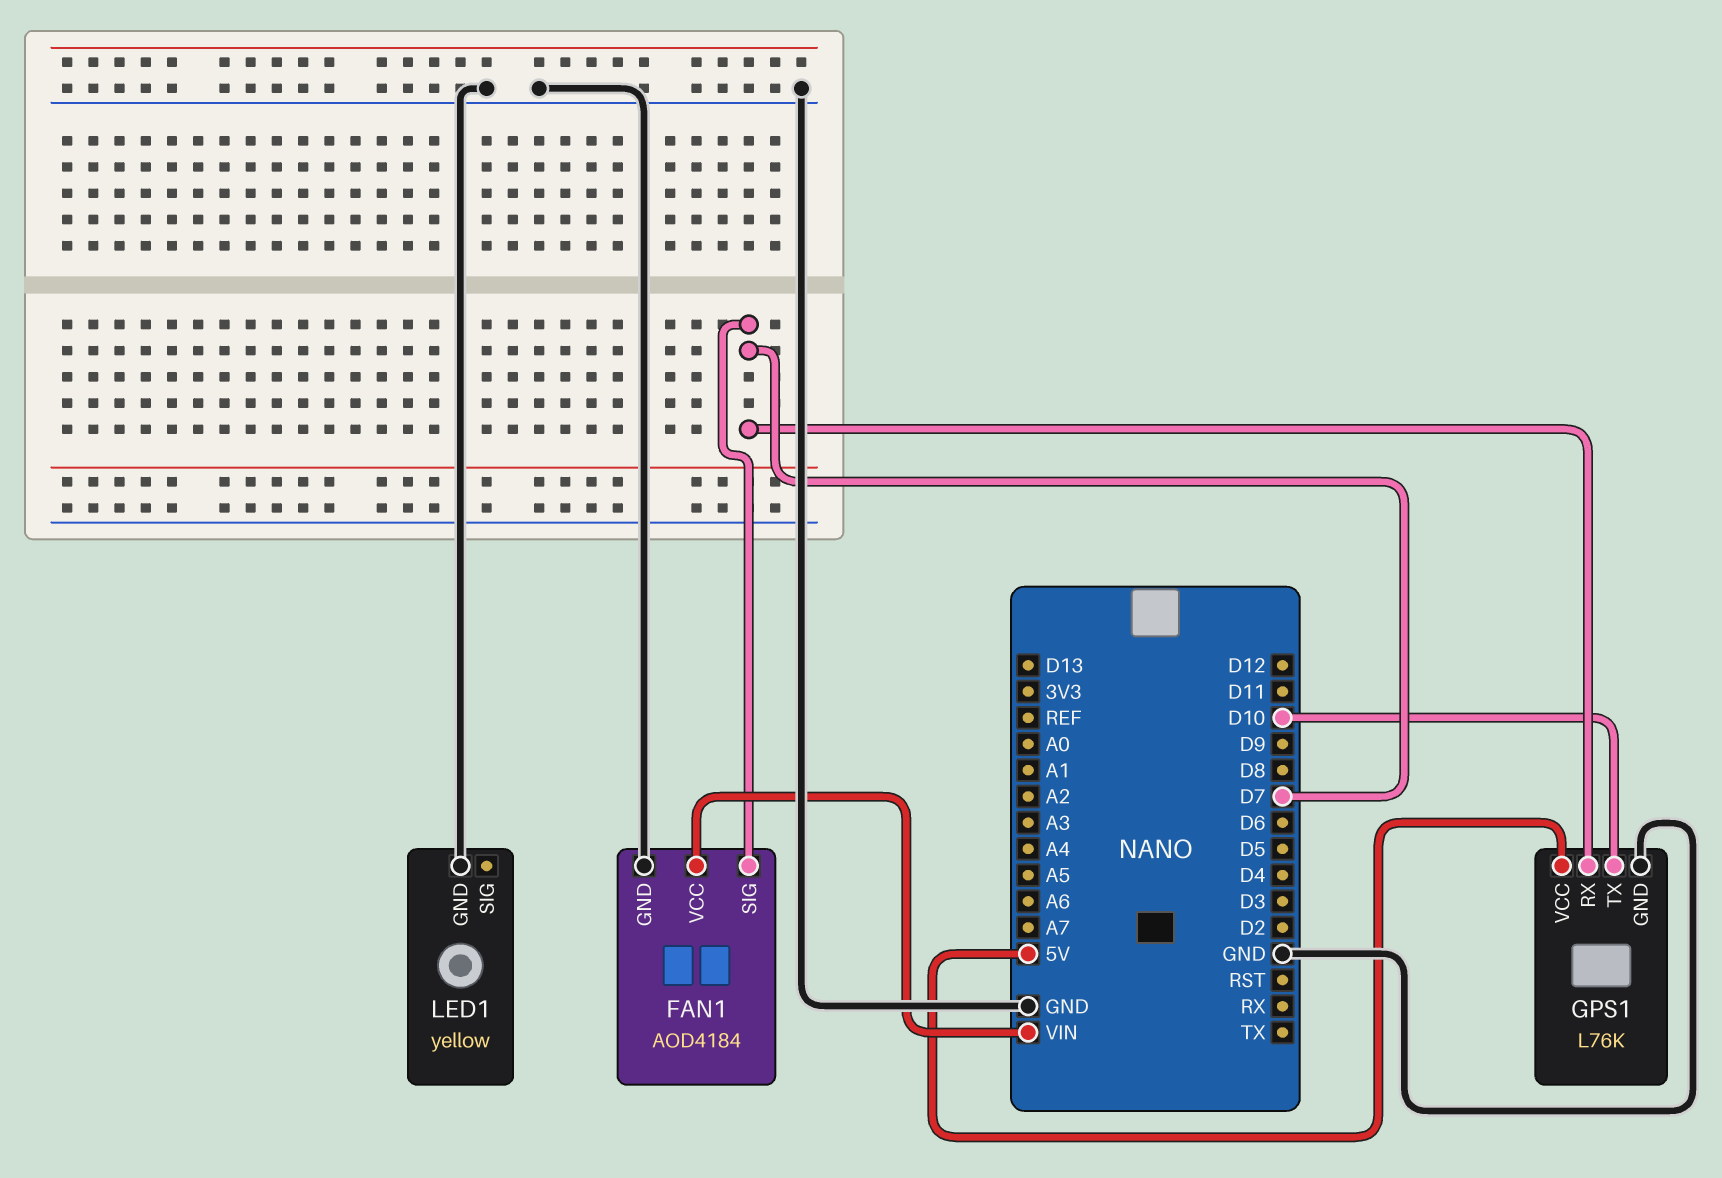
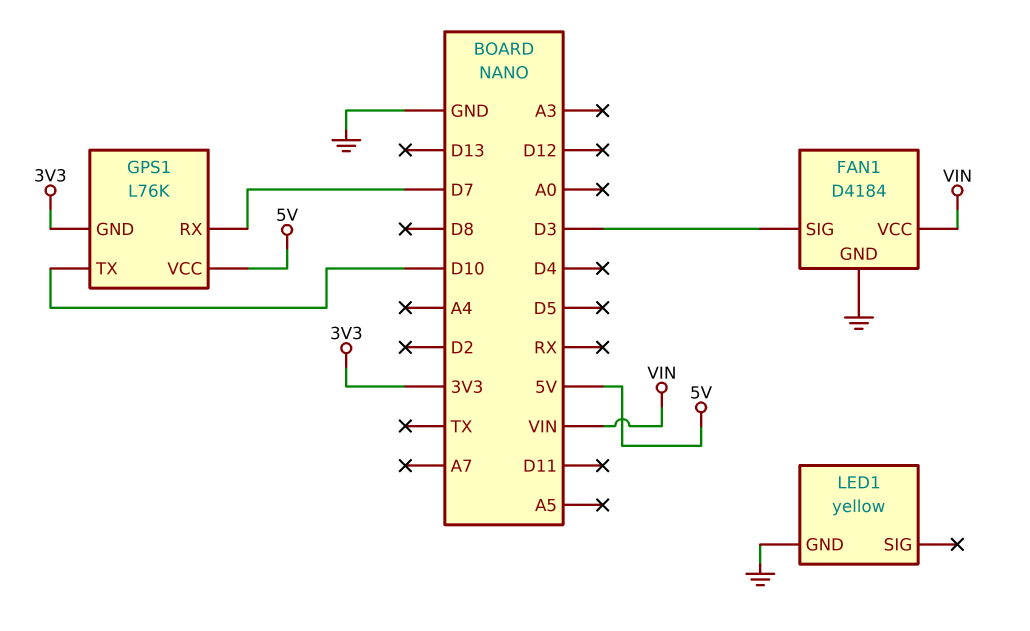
FAN1: AOD4184 -> D4184
FAN1 pin SIG: D7 -> D3
GPS1 pin GND: GND -> 3V3

